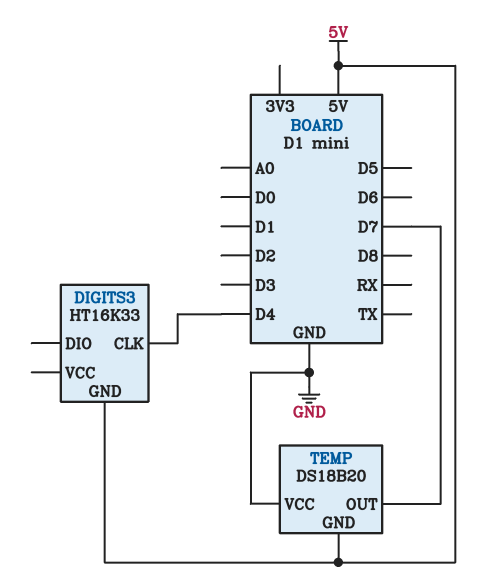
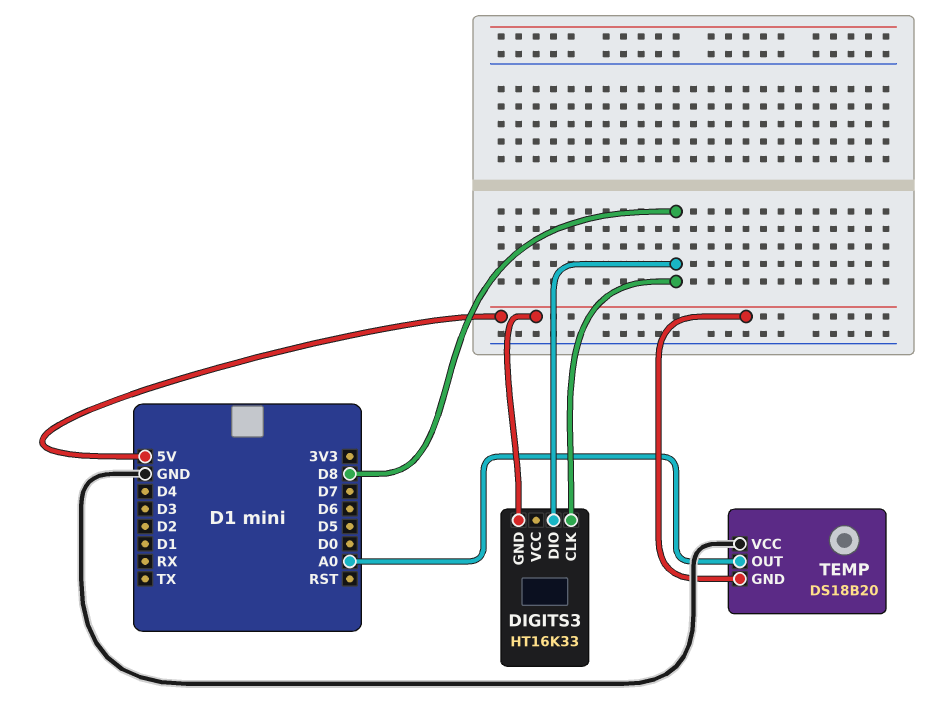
DIGITS3 pin CLK: D4 -> D8
DIGITS3 pin DIO: none -> D8
TEMP pin OUT: D7 -> A0

